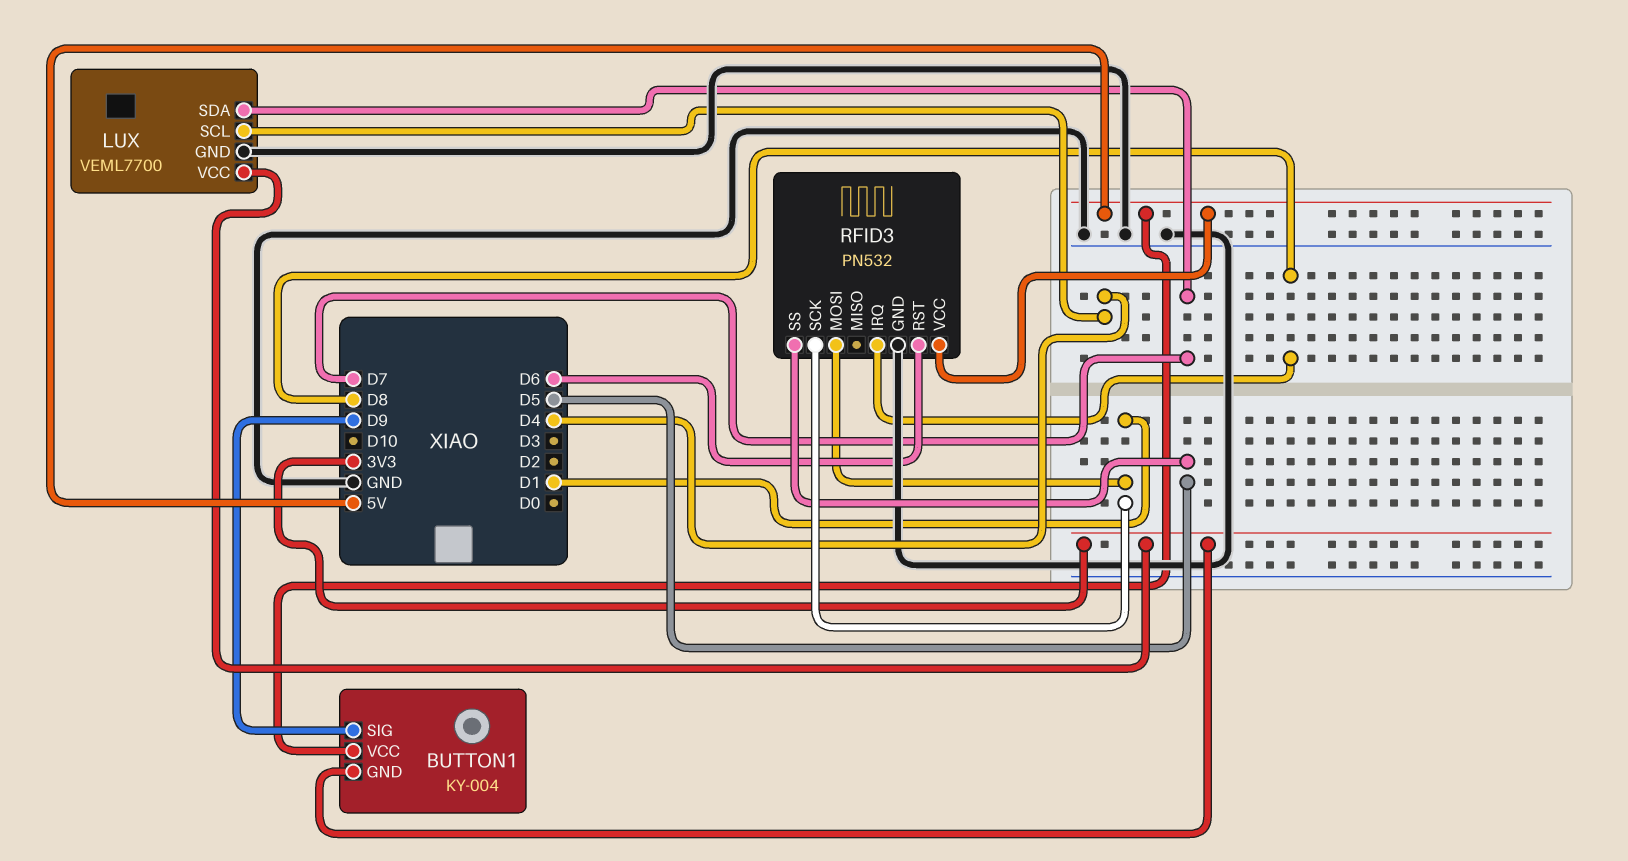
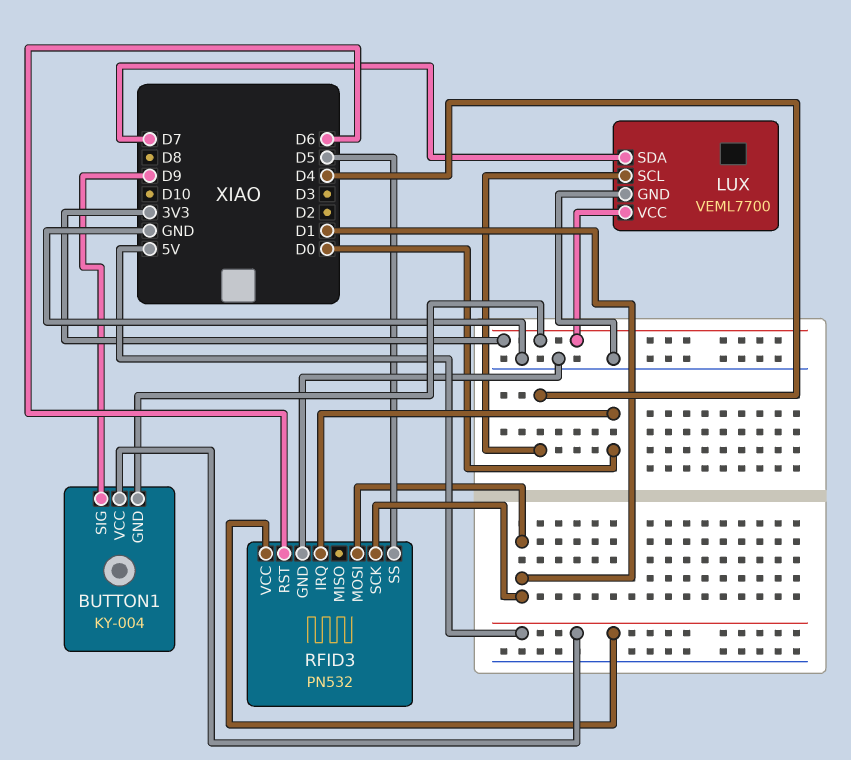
RFID3 pin IRQ: D8 -> D0

